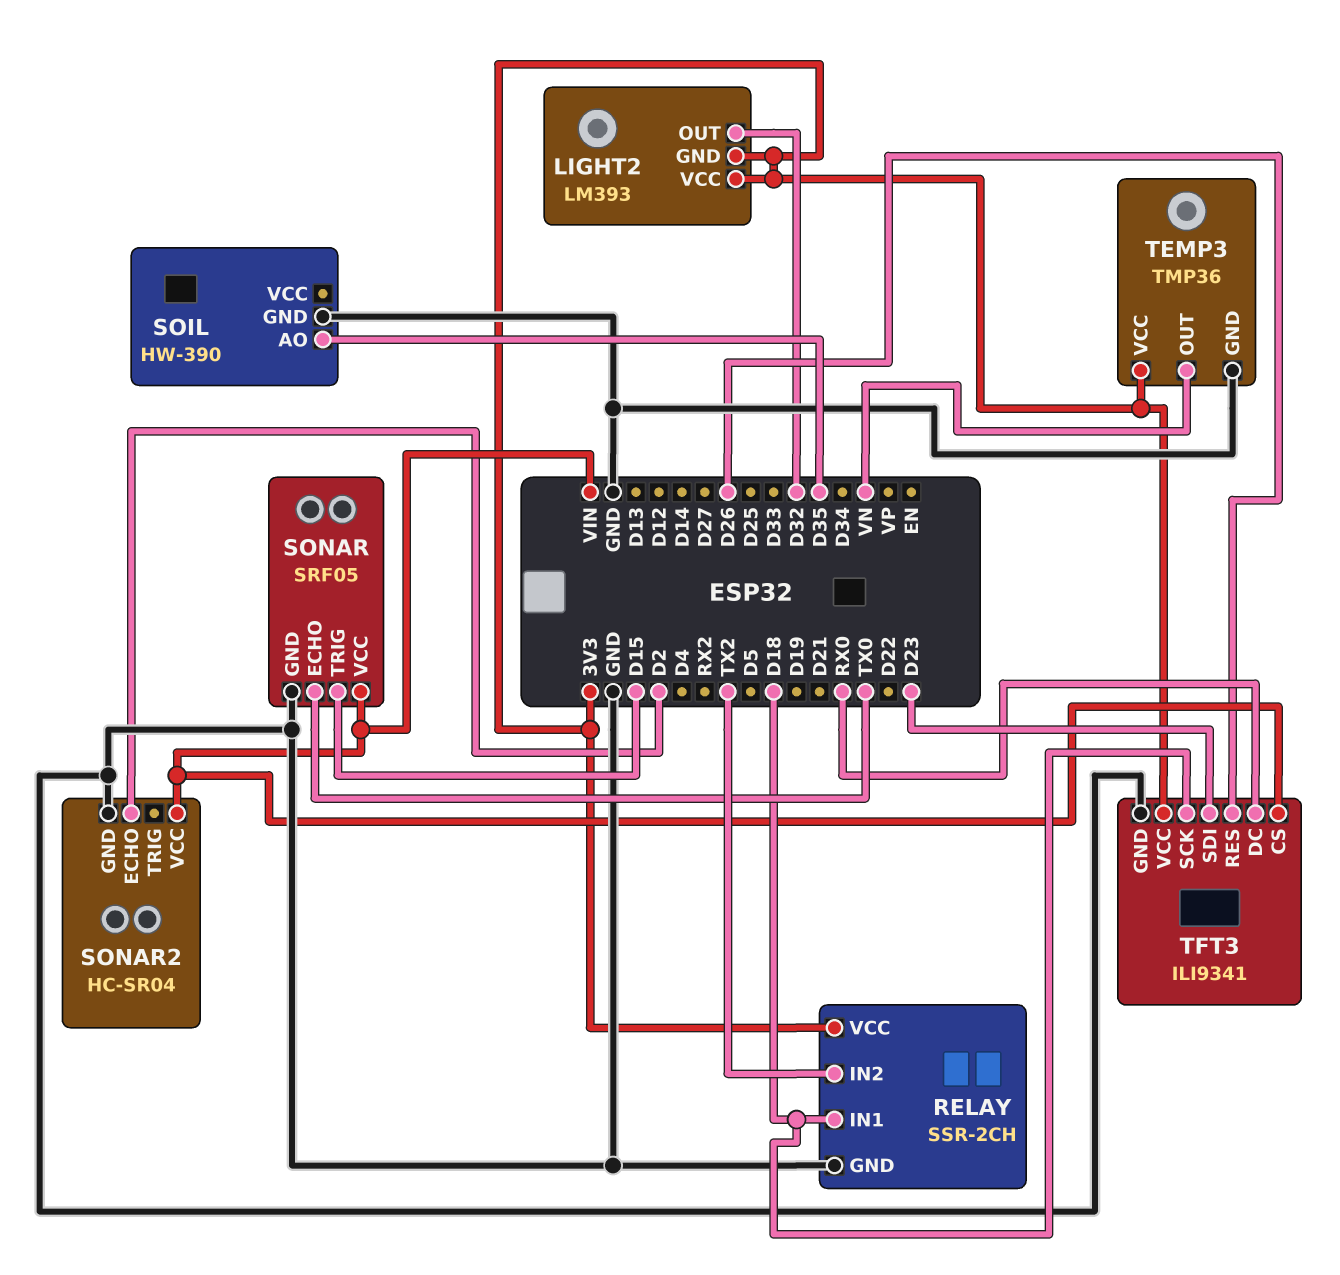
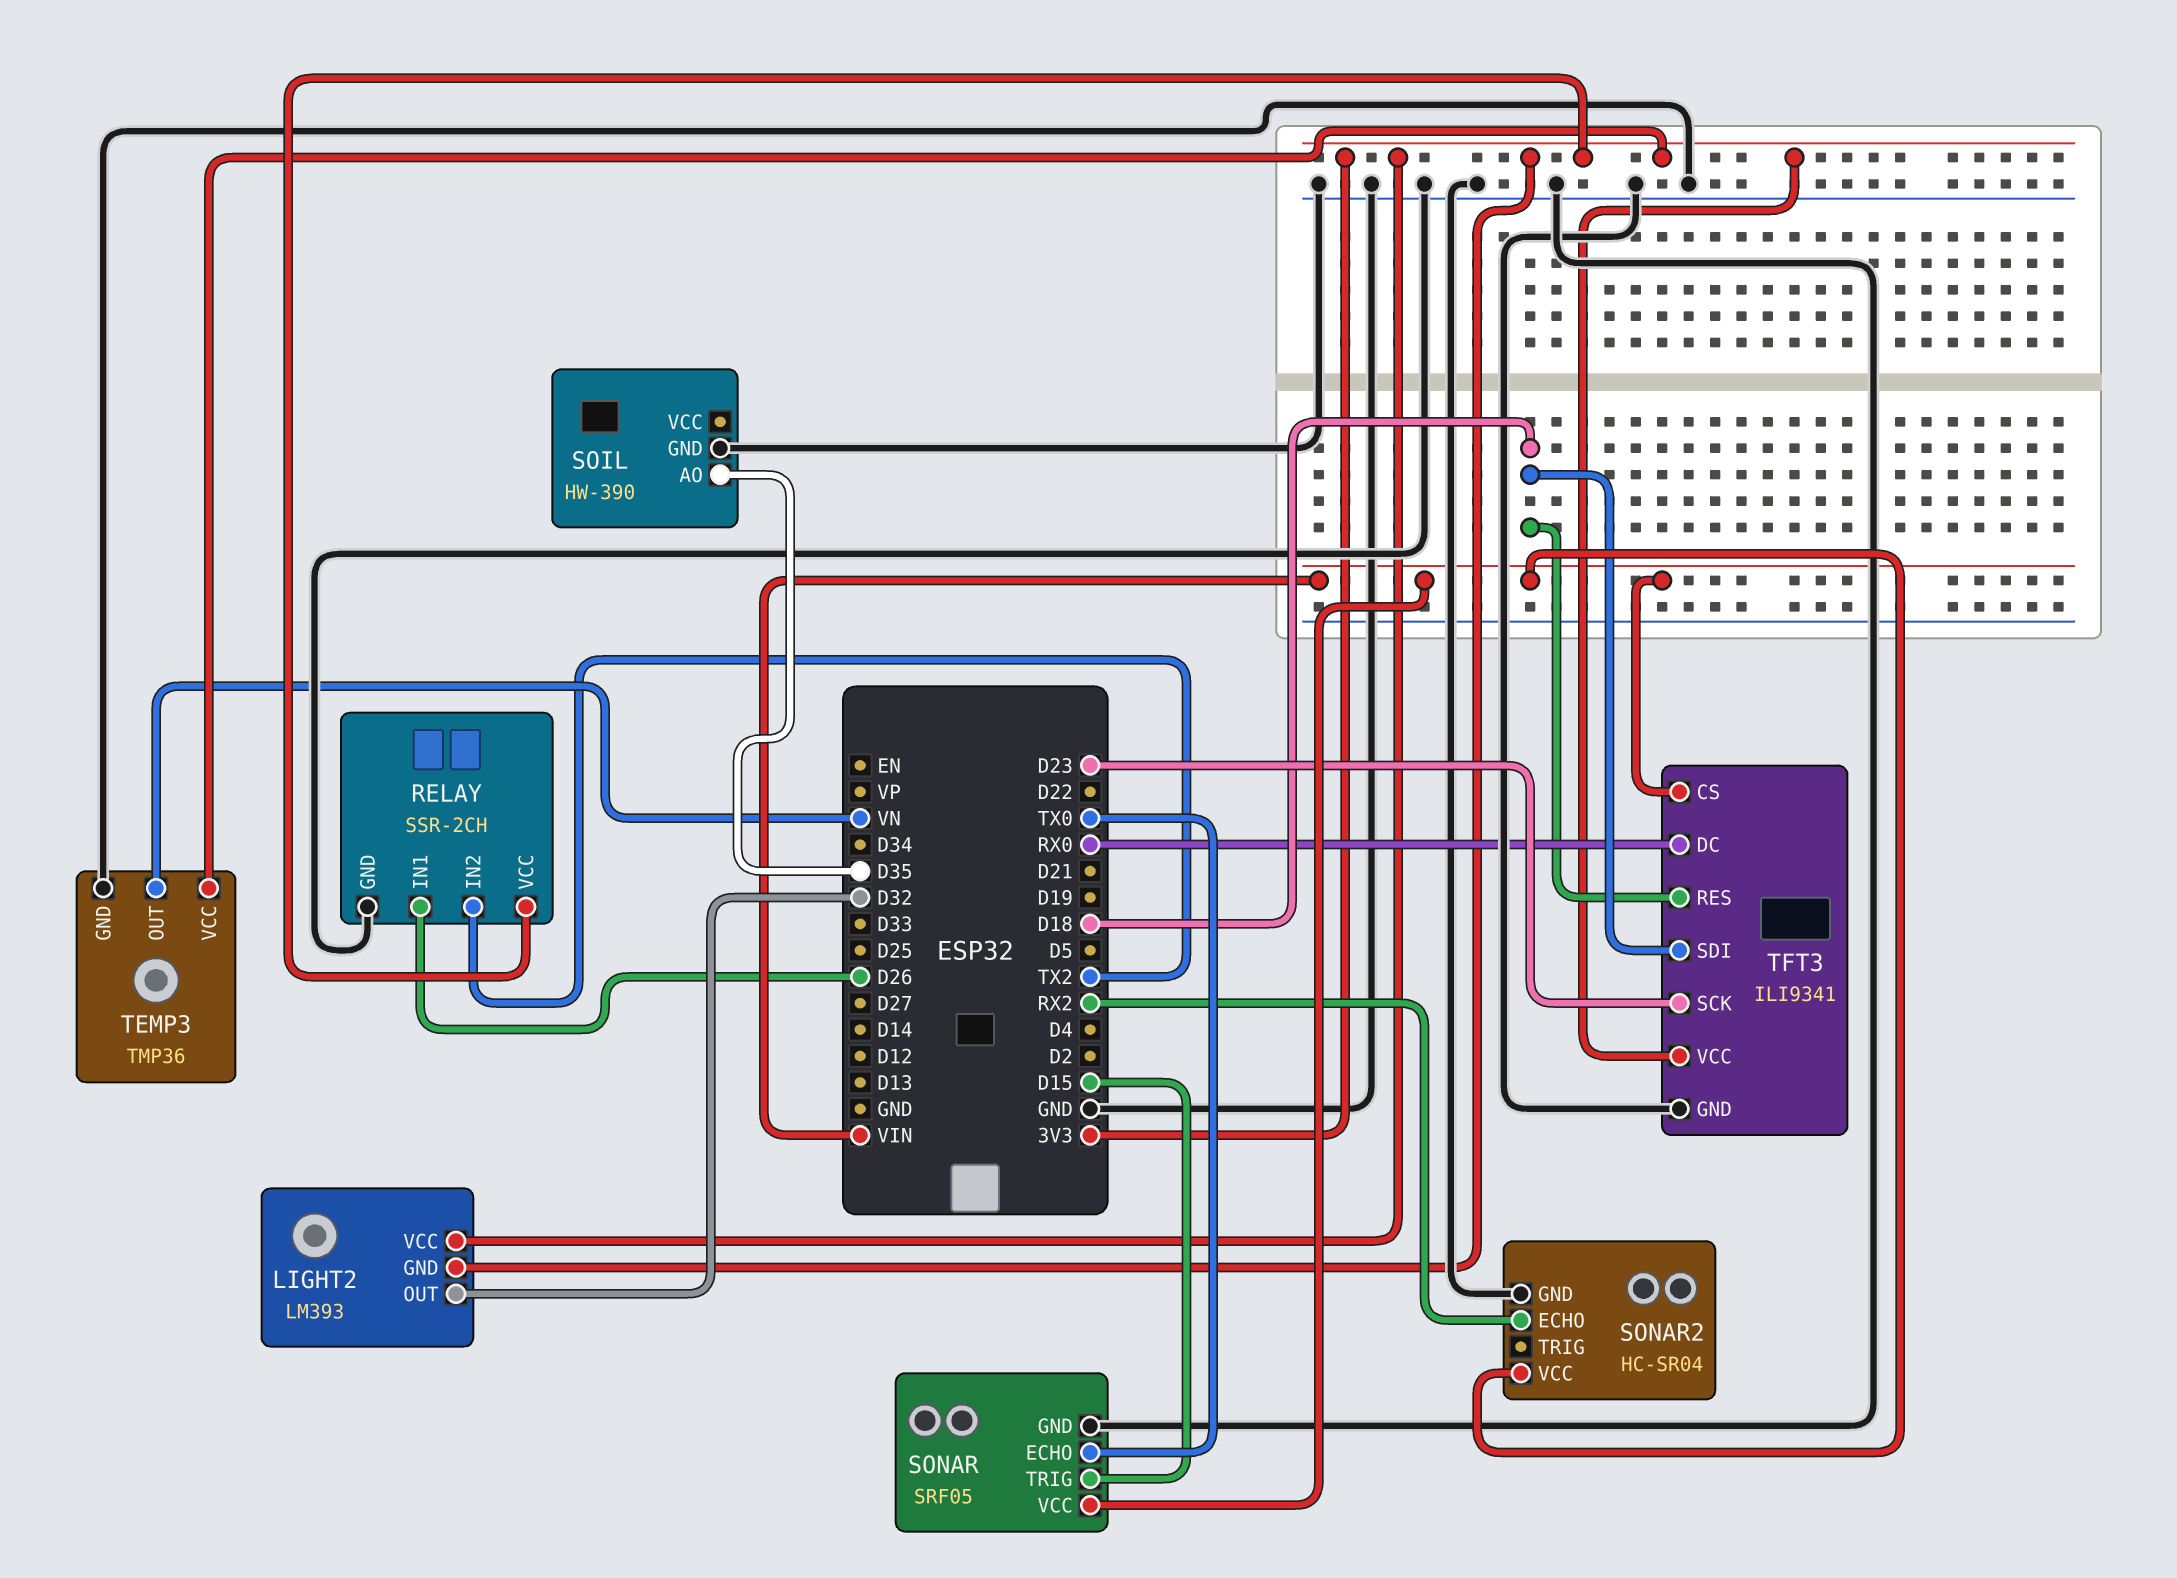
RELAY pin IN1: D18 -> D26
SONAR2 pin ECHO: D2 -> RX2
TFT3 pin RES: D26 -> D18
TFT3 pin SCK: D18 -> D23
TFT3 pin SDI: D23 -> D18

